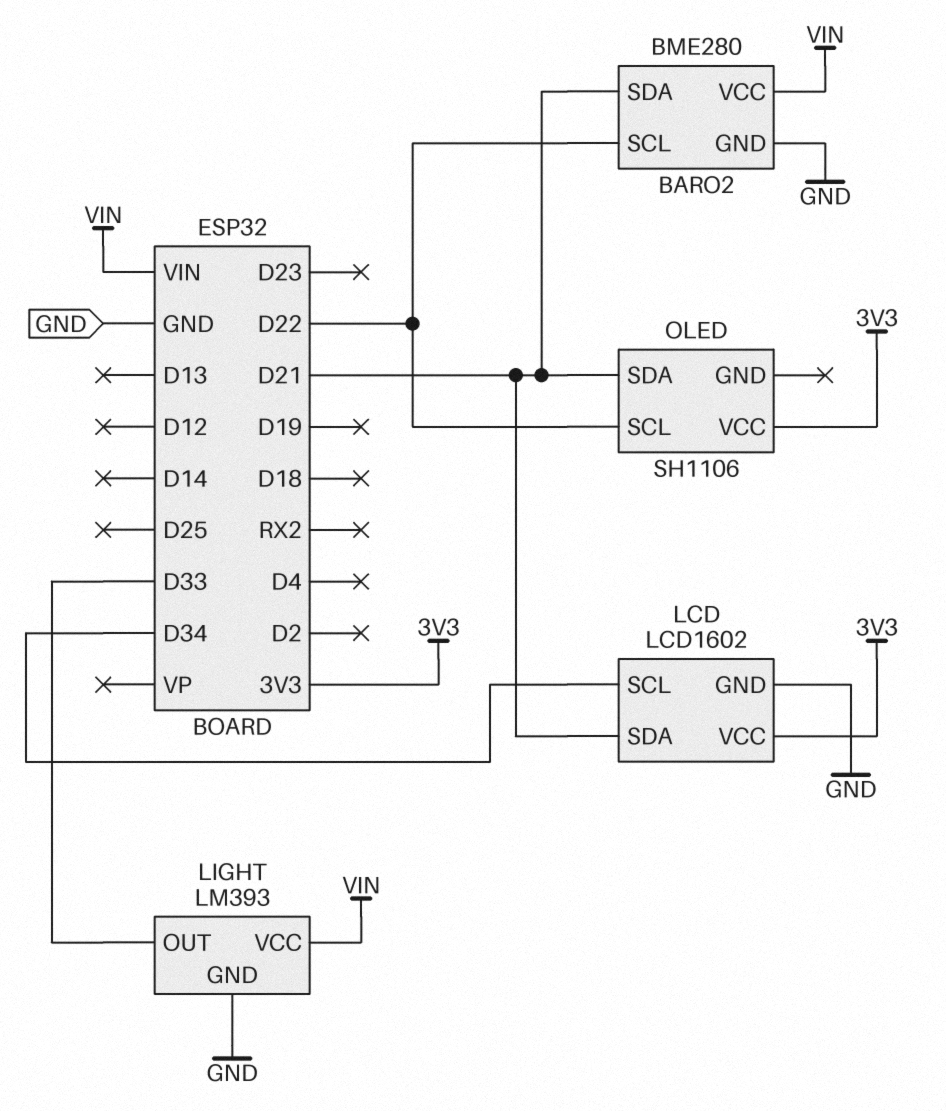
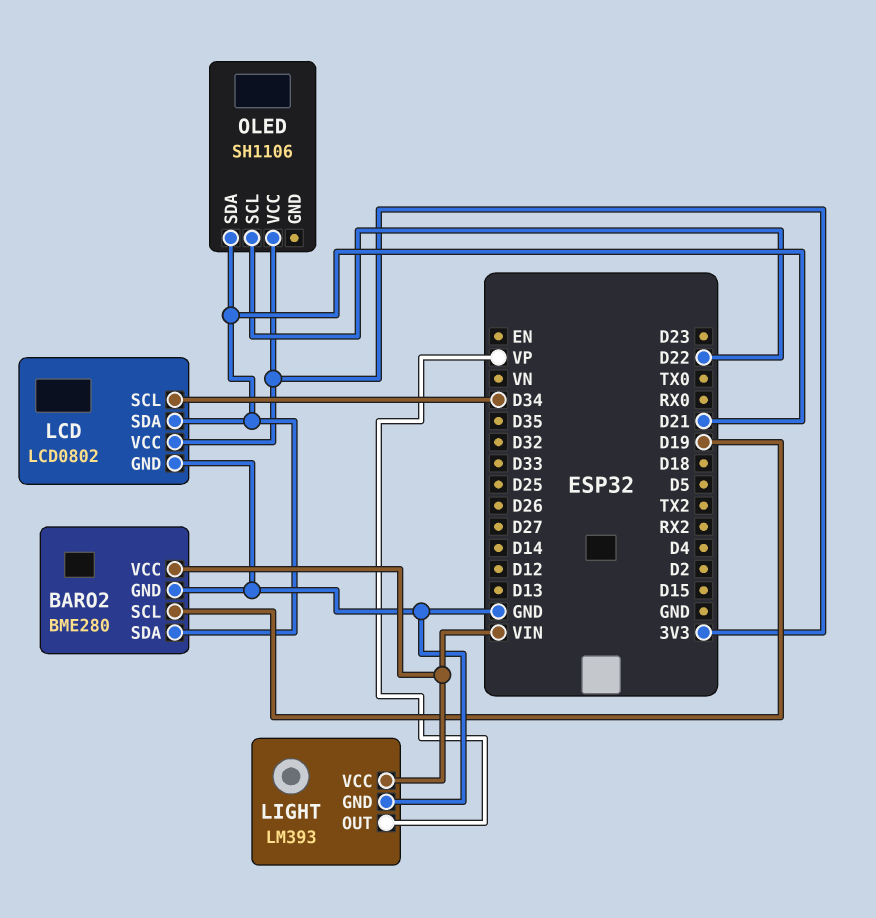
BARO2 pin SCL: D22 -> D19
LCD: LCD1602 -> LCD0802
LIGHT pin OUT: D33 -> VP

